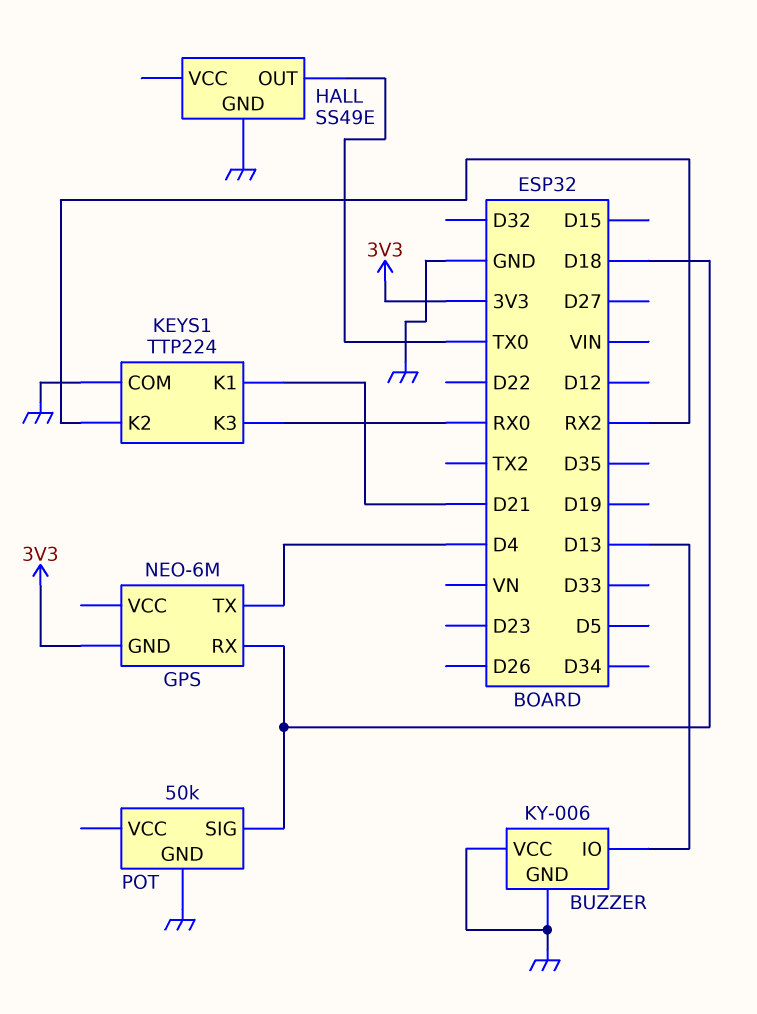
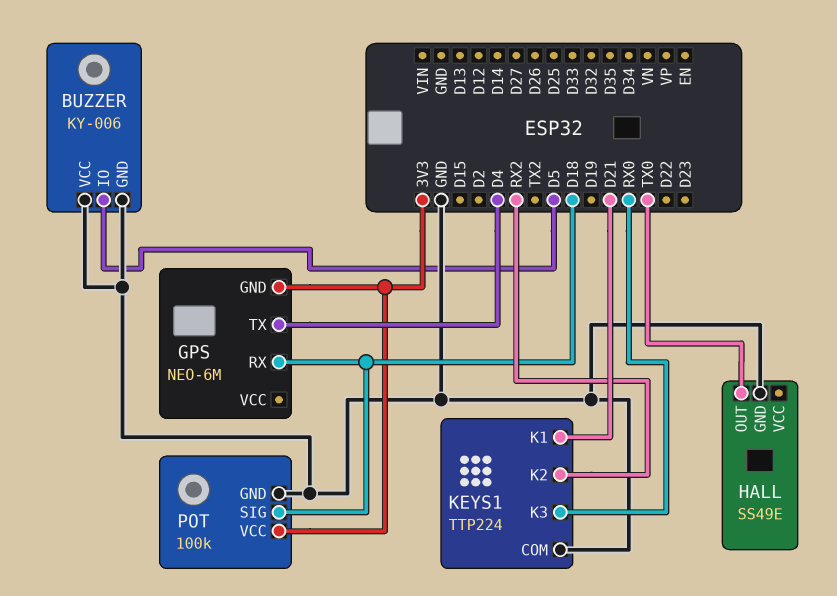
BUZZER pin IO: D13 -> D5
POT: 50k -> 100k
POT pin VCC: none -> 3V3

